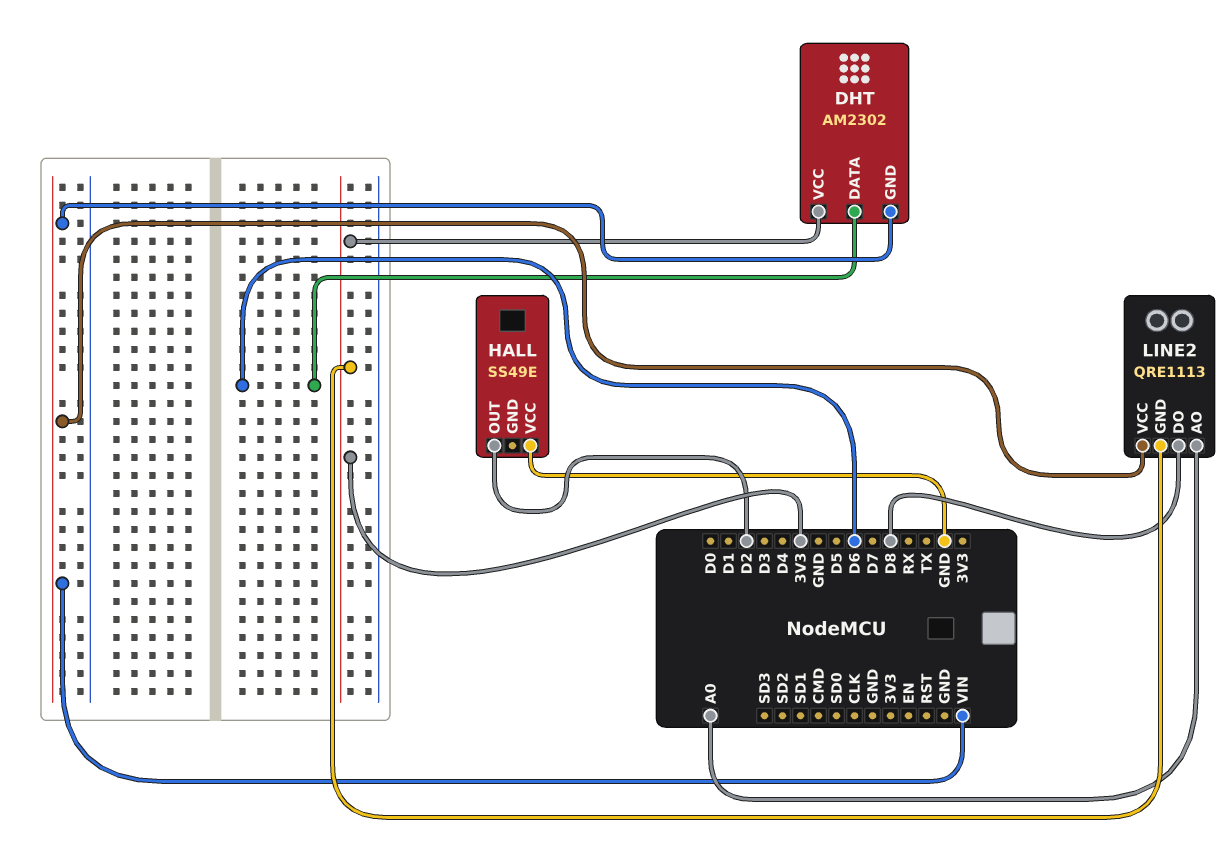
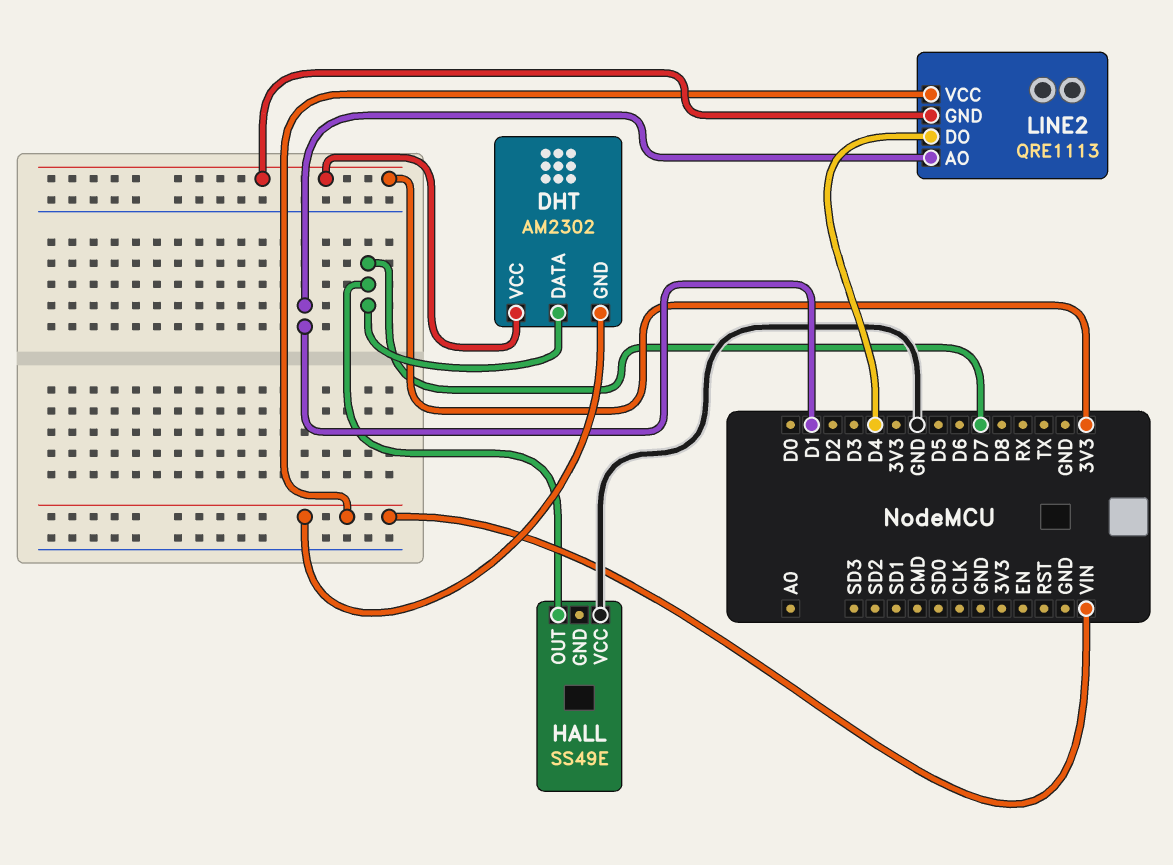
DHT pin DATA: D6 -> D7
HALL pin OUT: D2 -> D7
LINE2 pin AO: A0 -> D1
LINE2 pin DO: D8 -> D4

